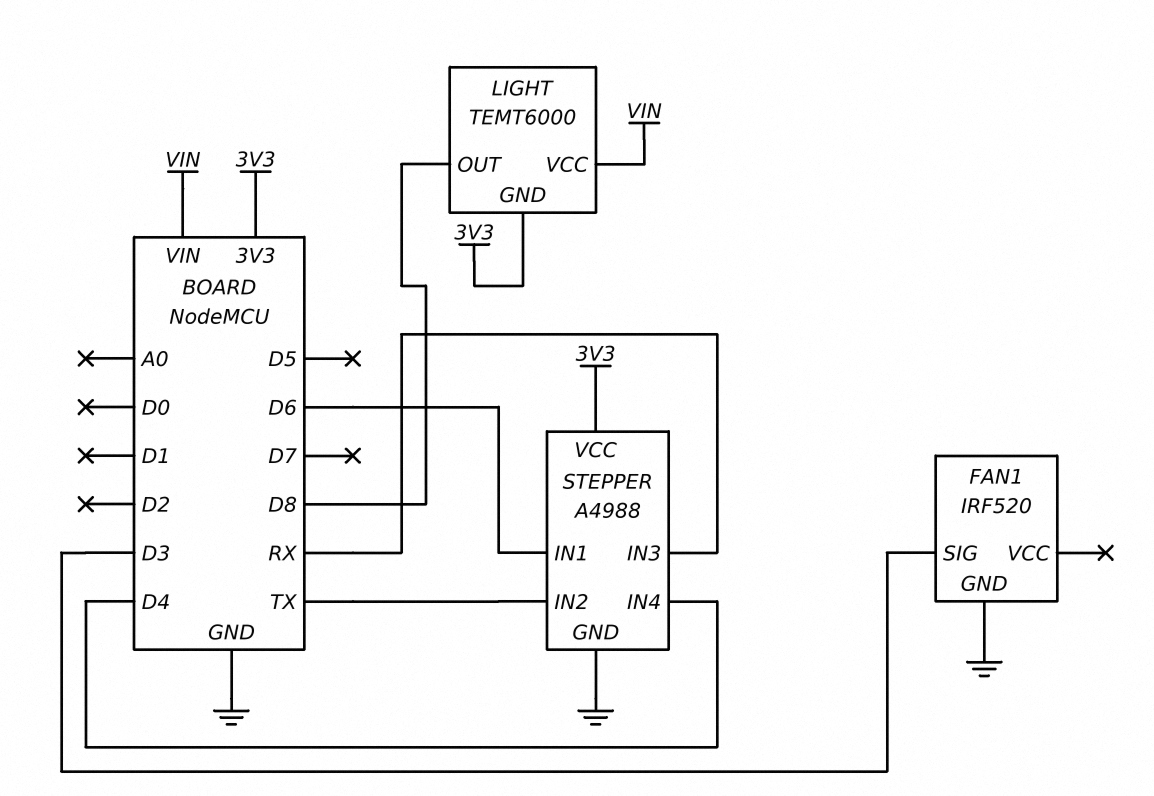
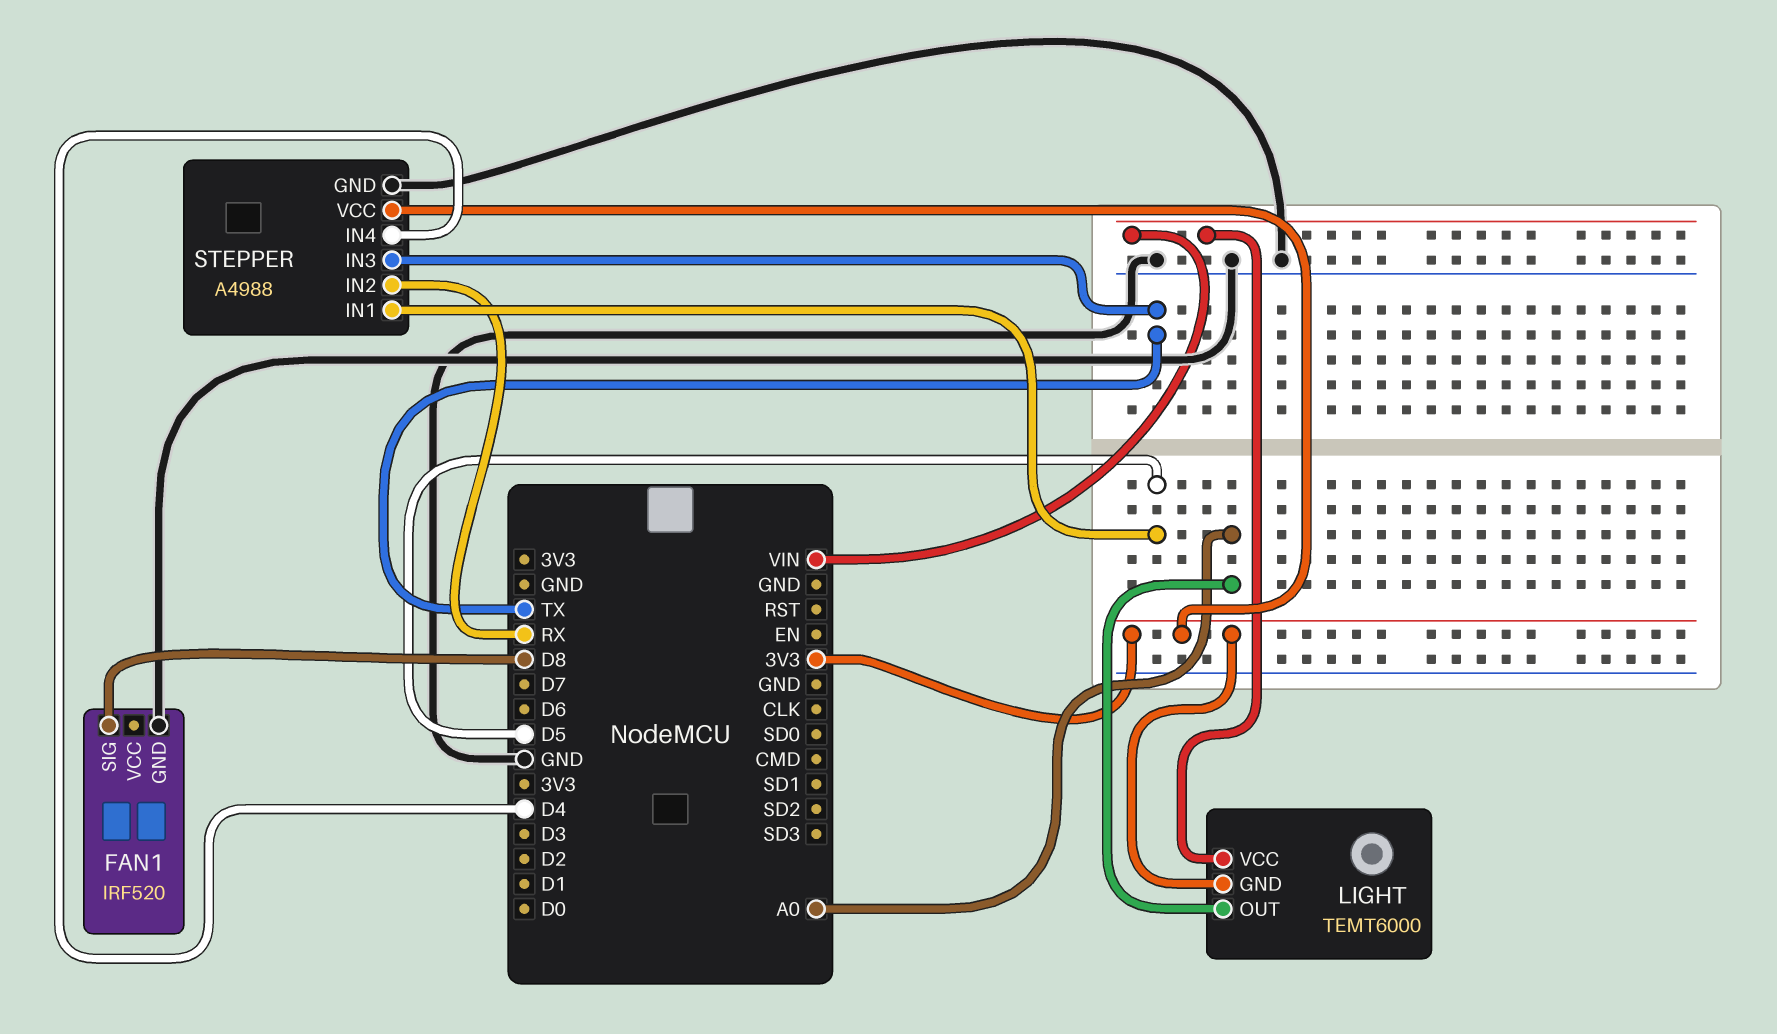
FAN1 pin SIG: D3 -> D8
LIGHT pin OUT: D8 -> A0
STEPPER pin IN1: D6 -> D5
STEPPER pin IN2: TX -> RX
STEPPER pin IN3: RX -> TX

